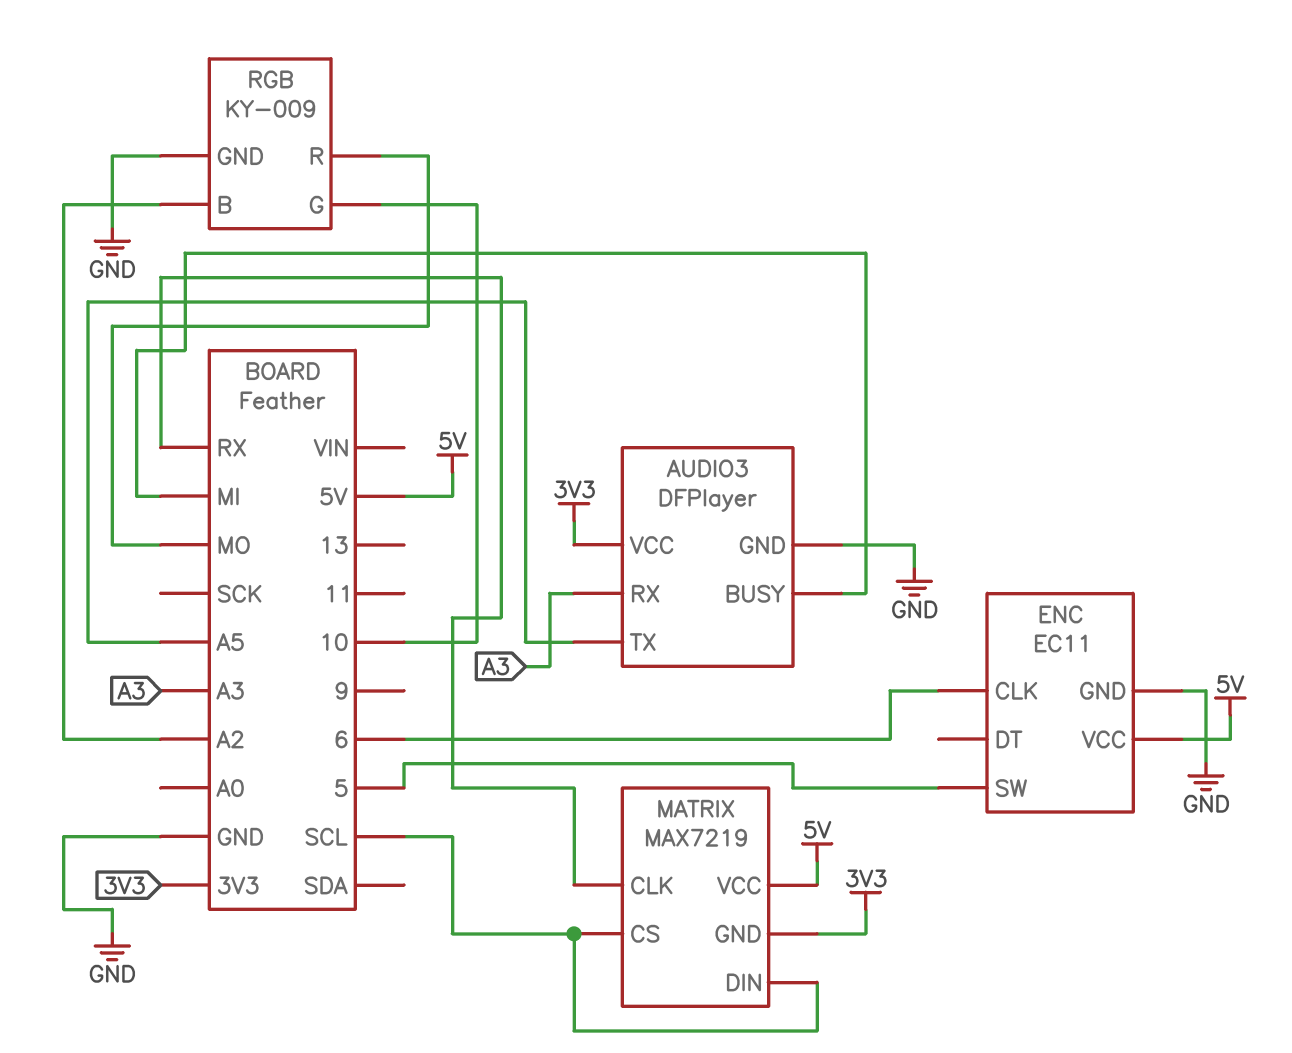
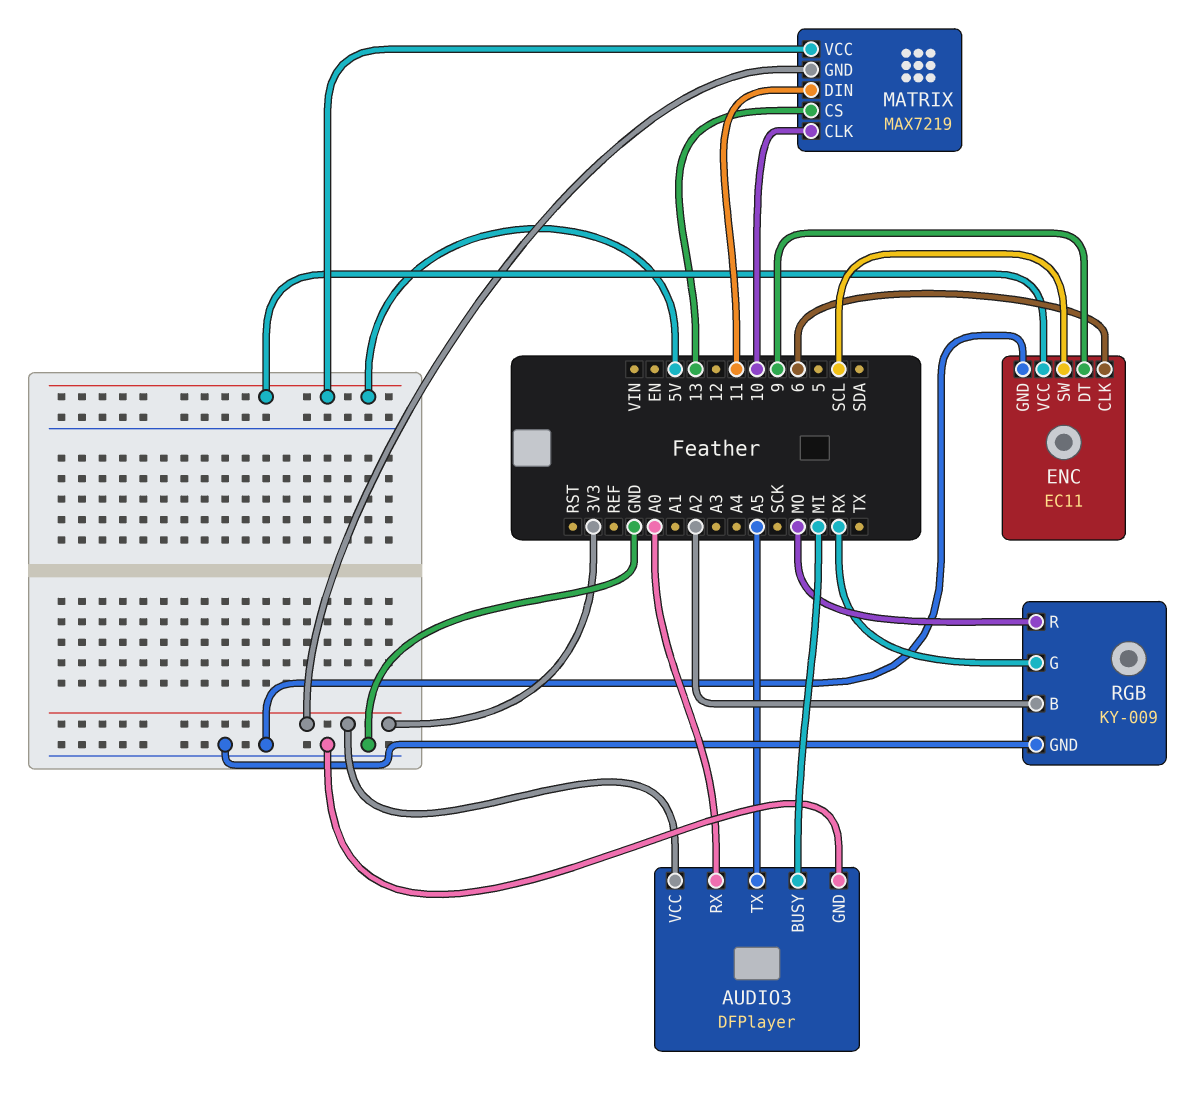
AUDIO3 pin RX: A3 -> A0
ENC pin DT: none -> 9
ENC pin SW: 5 -> SCL
MATRIX pin CLK: RX -> 10
MATRIX pin CS: SCL -> 13
MATRIX pin DIN: SCL -> 11
RGB pin G: 10 -> RX

